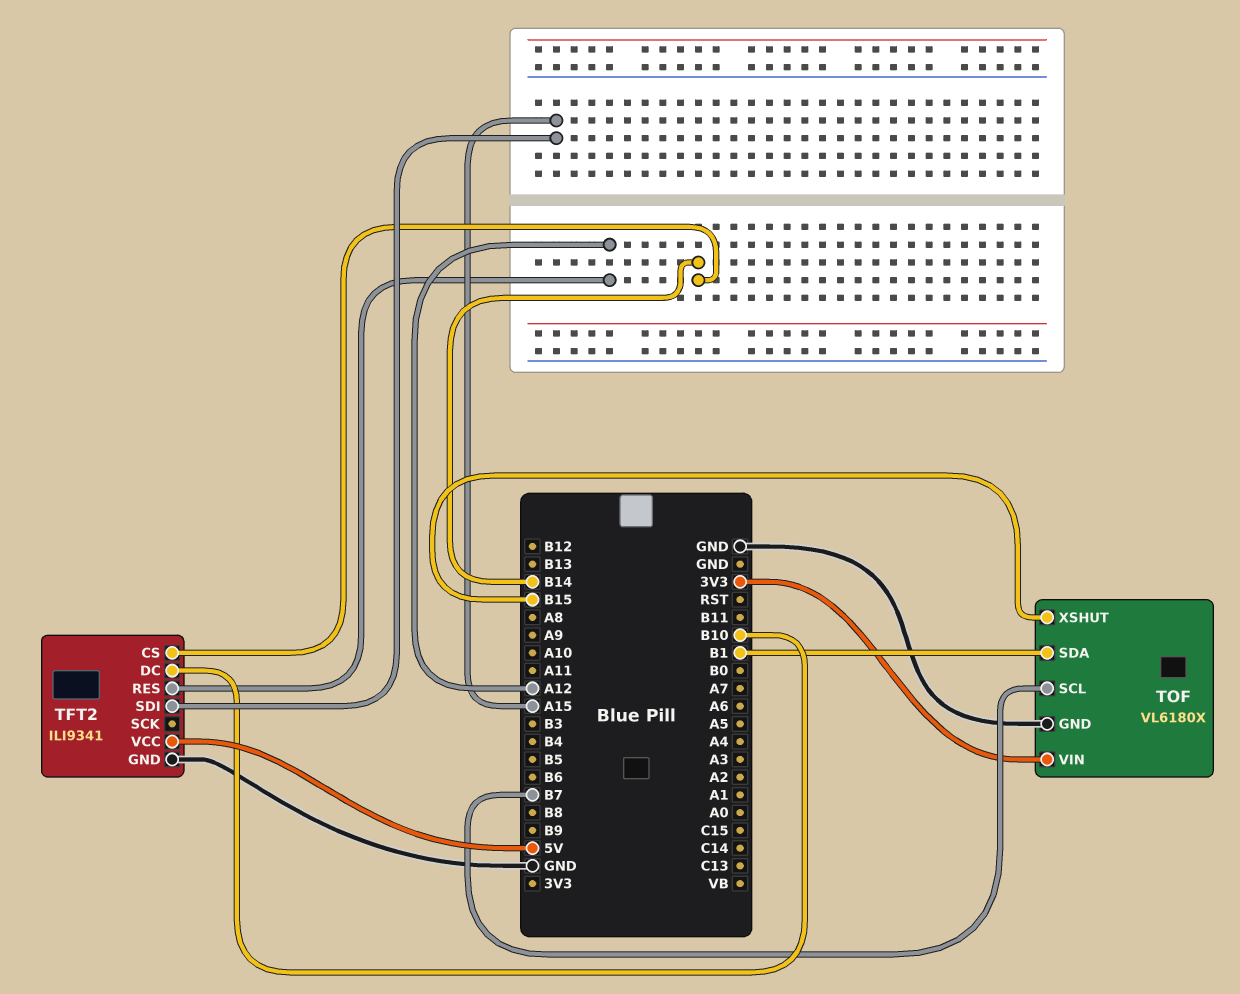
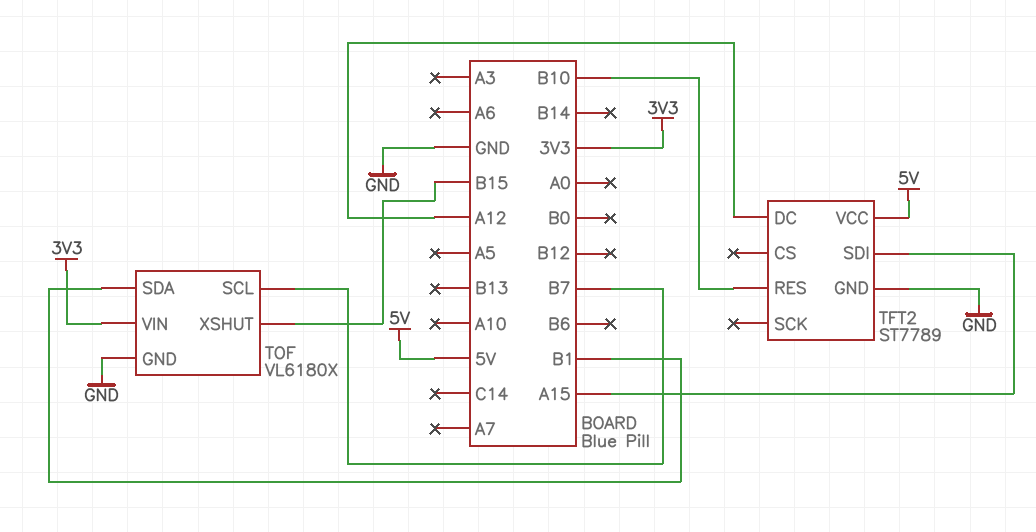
TFT2: ILI9341 -> ST7789
TFT2 pin CS: B14 -> none
TFT2 pin DC: B10 -> A12
TFT2 pin RES: A12 -> B10

